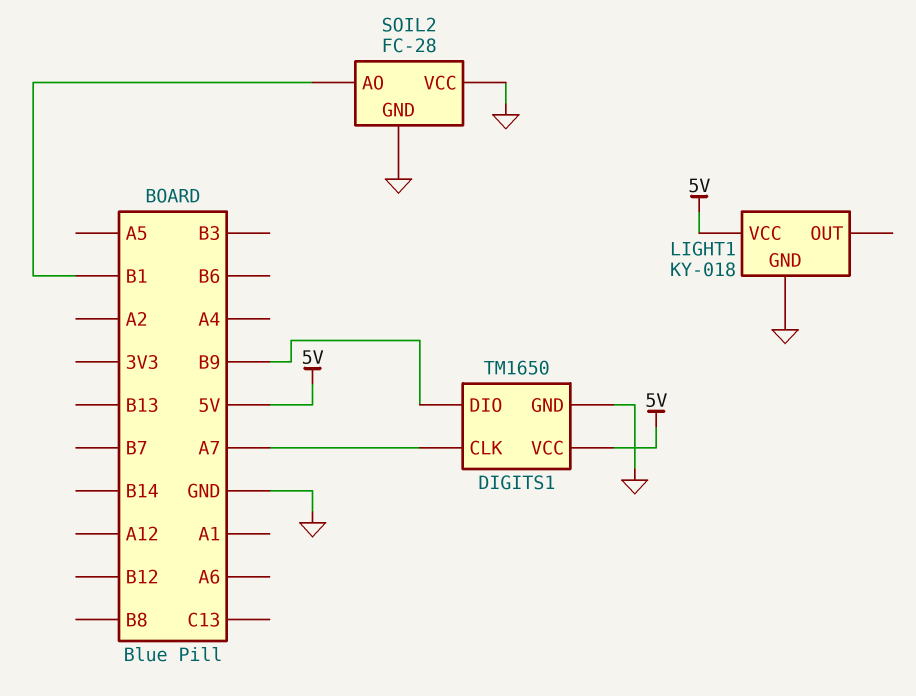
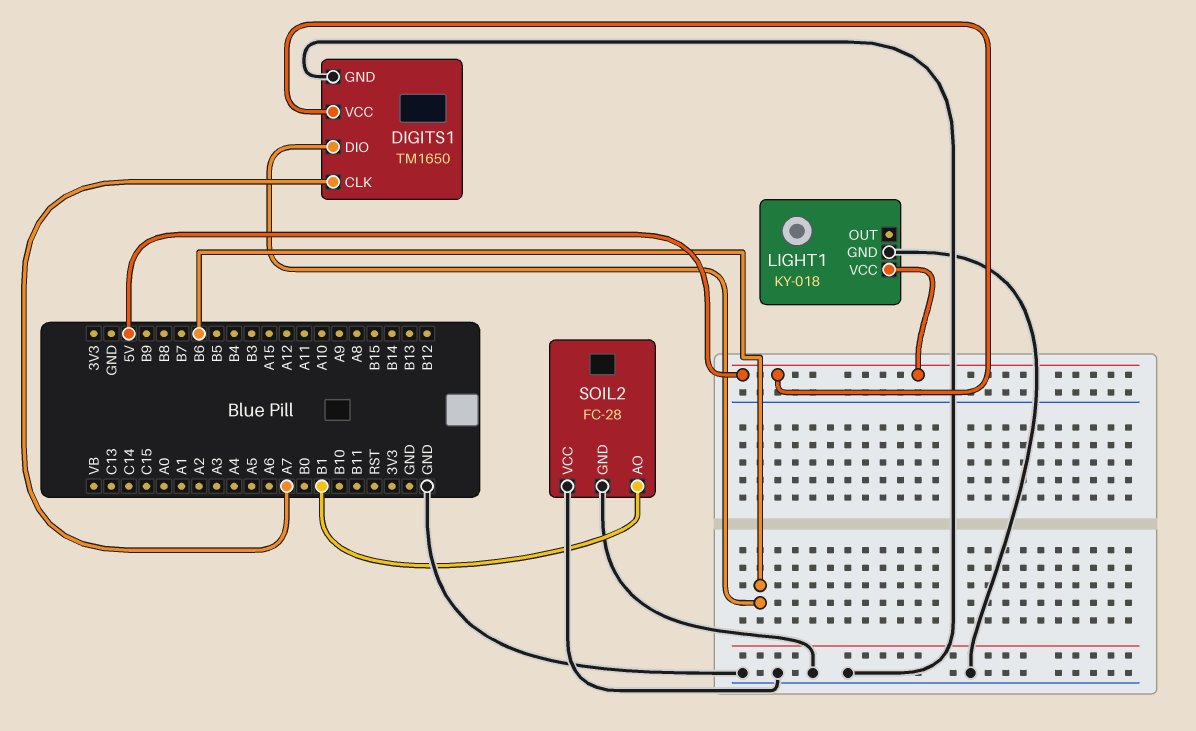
DIGITS1 pin DIO: B9 -> B6

